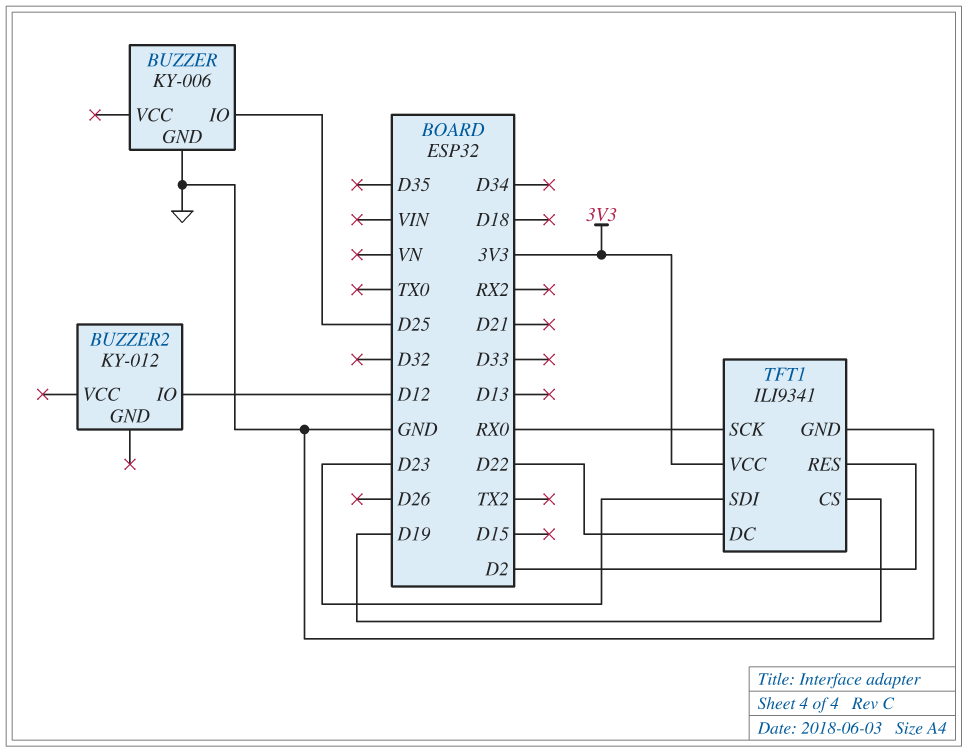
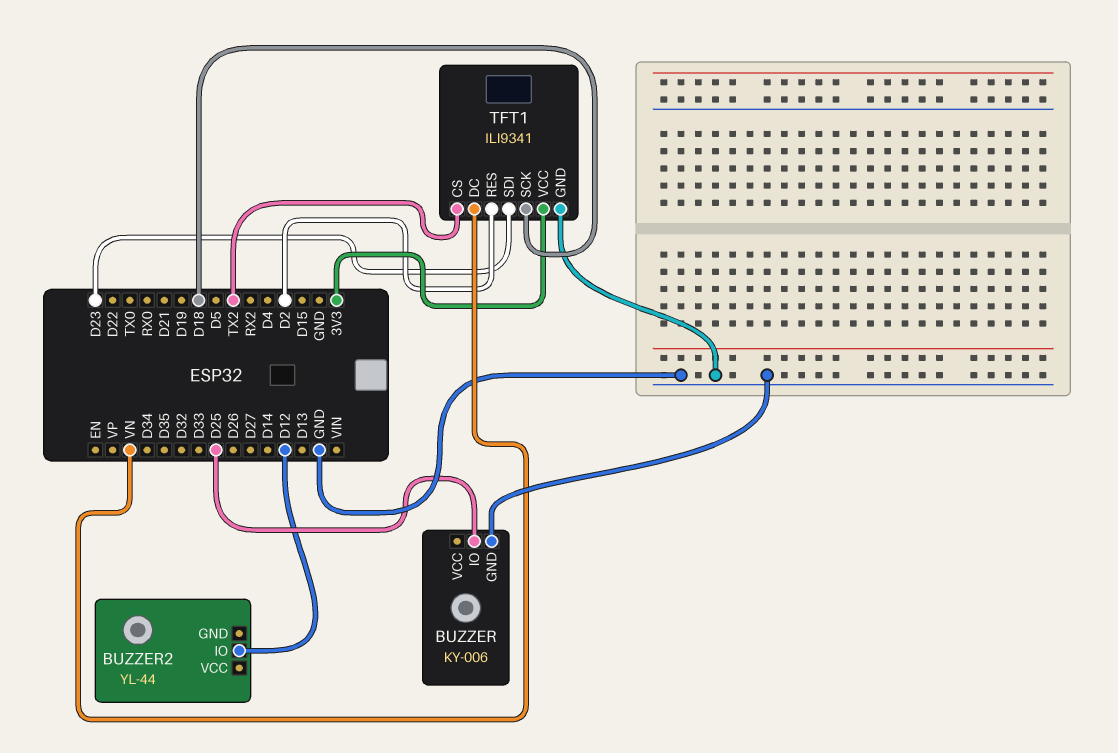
BUZZER2: KY-012 -> YL-44
TFT1 pin CS: D19 -> TX2
TFT1 pin DC: D22 -> VN
TFT1 pin SCK: RX0 -> D18

